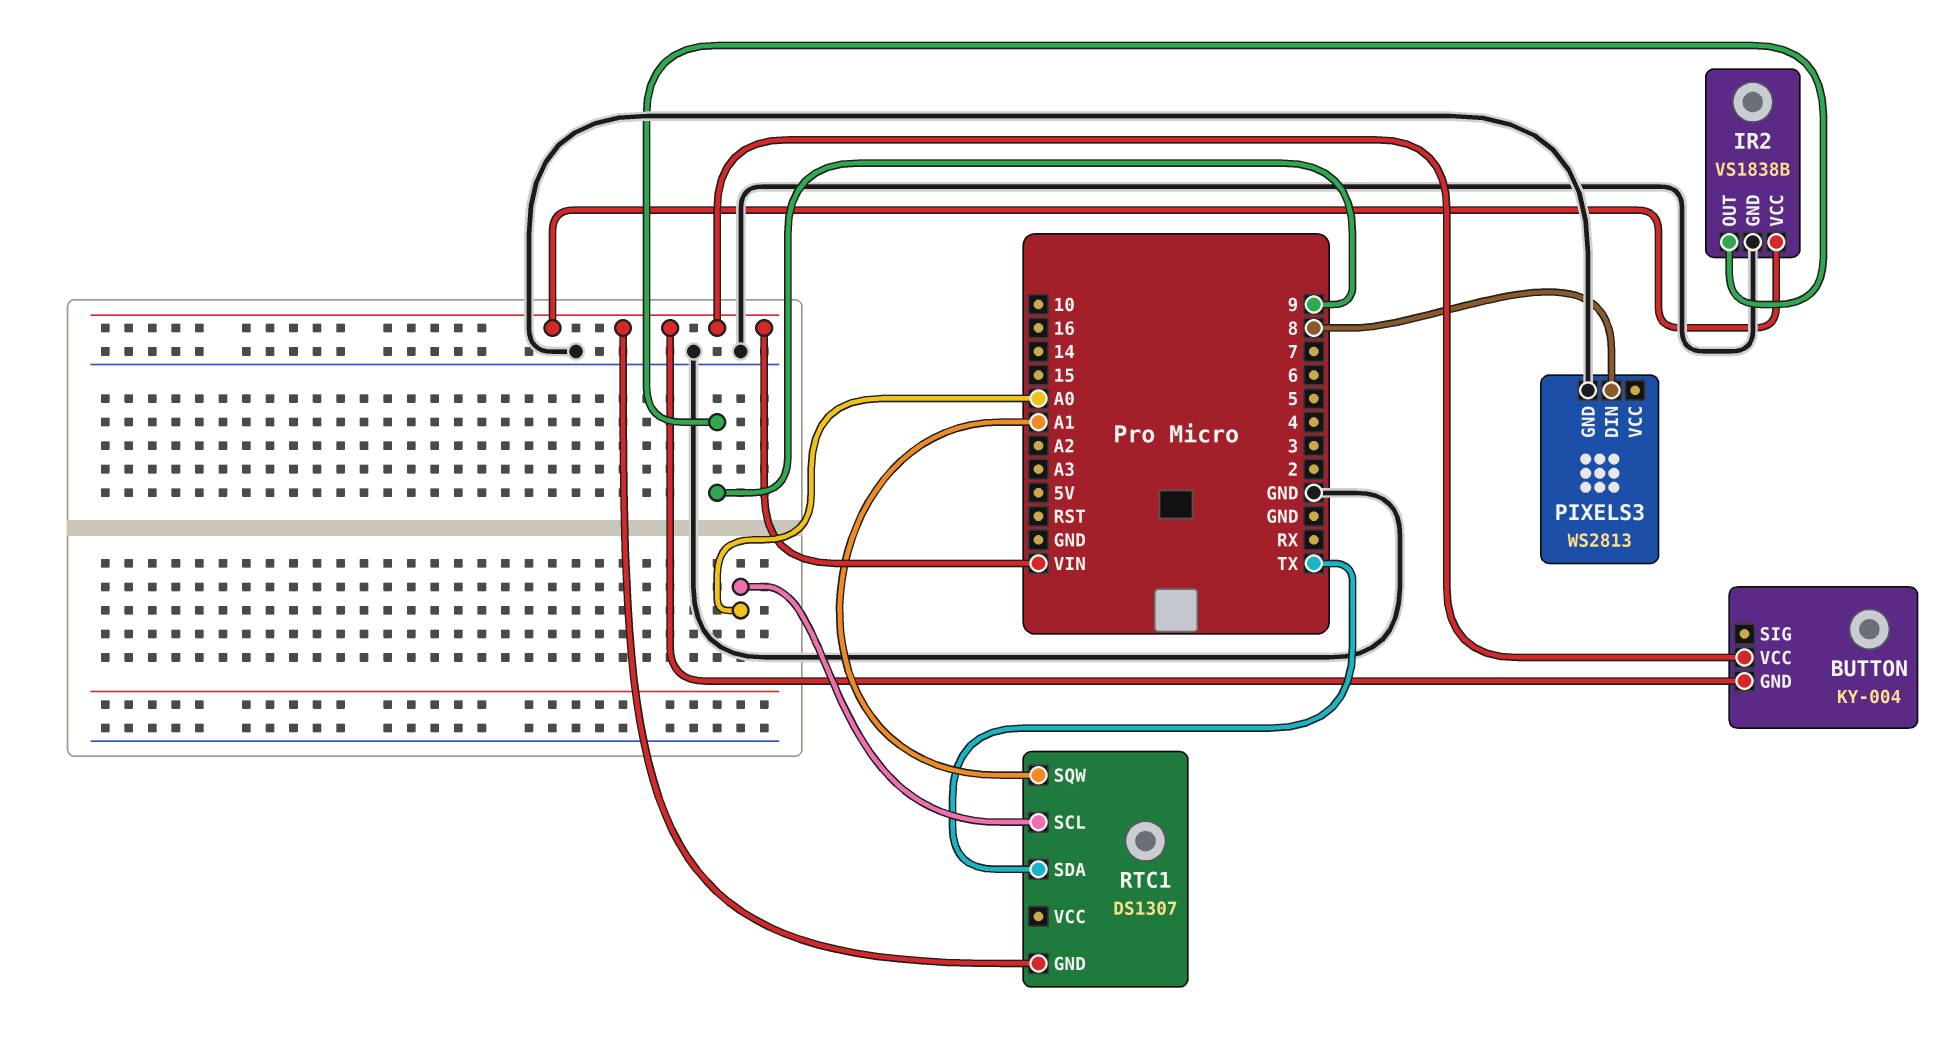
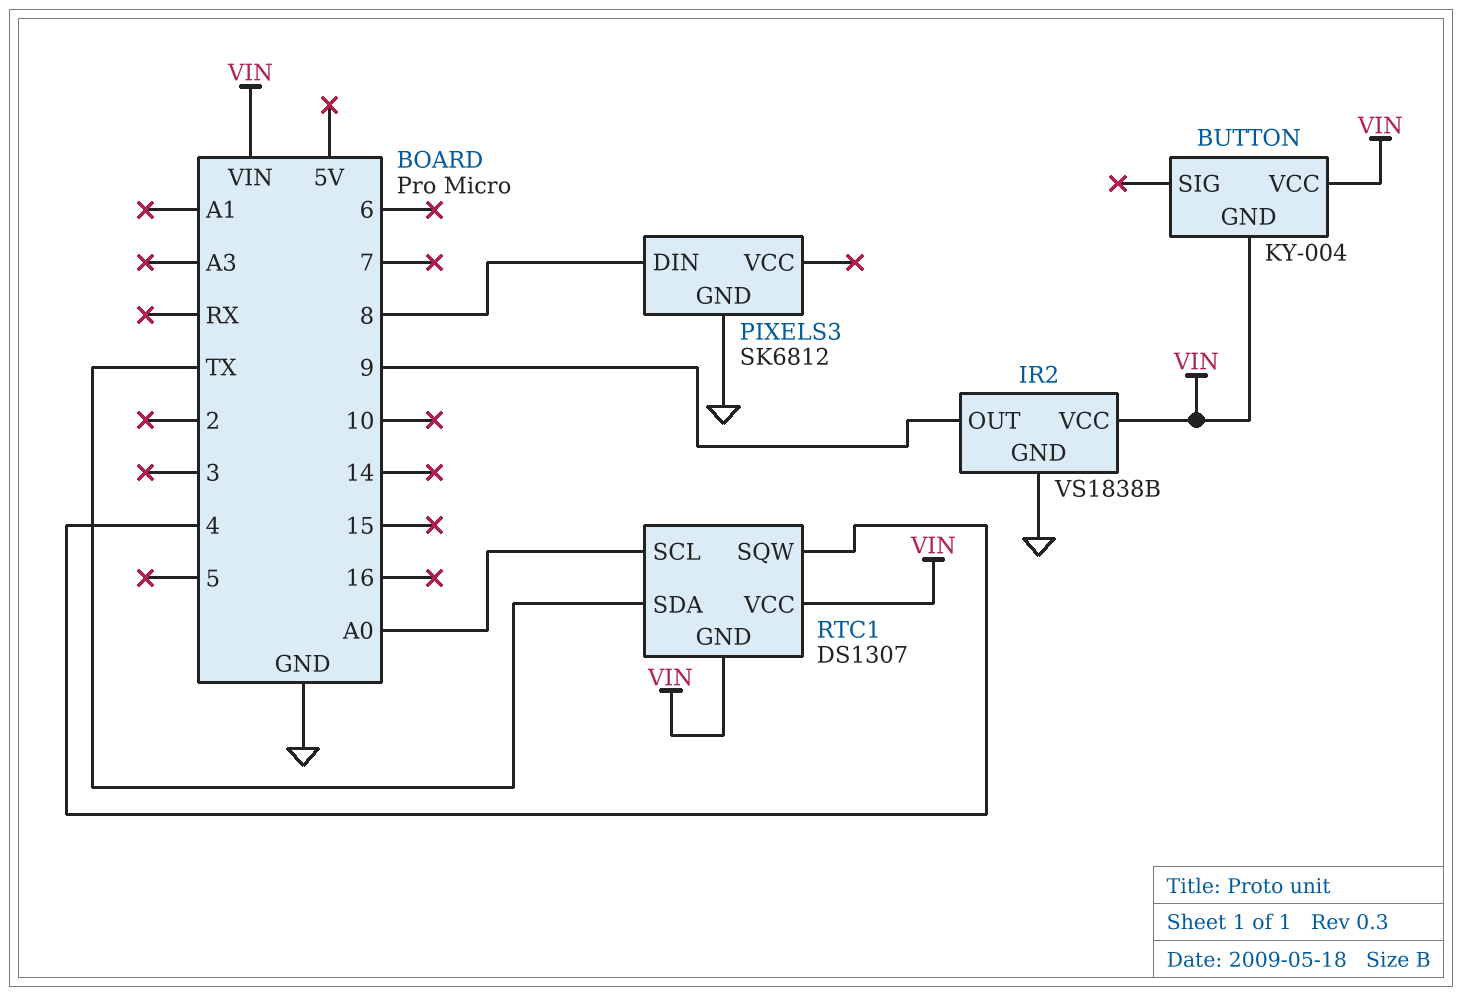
PIXELS3: WS2813 -> SK6812
RTC1 pin SQW: A1 -> 4
RTC1 pin VCC: none -> VIN

